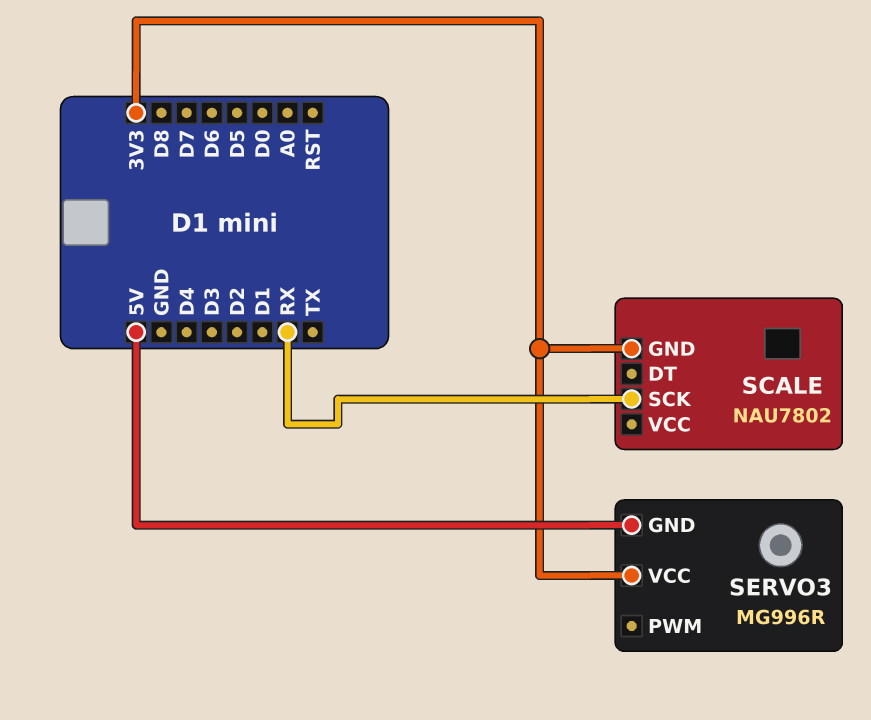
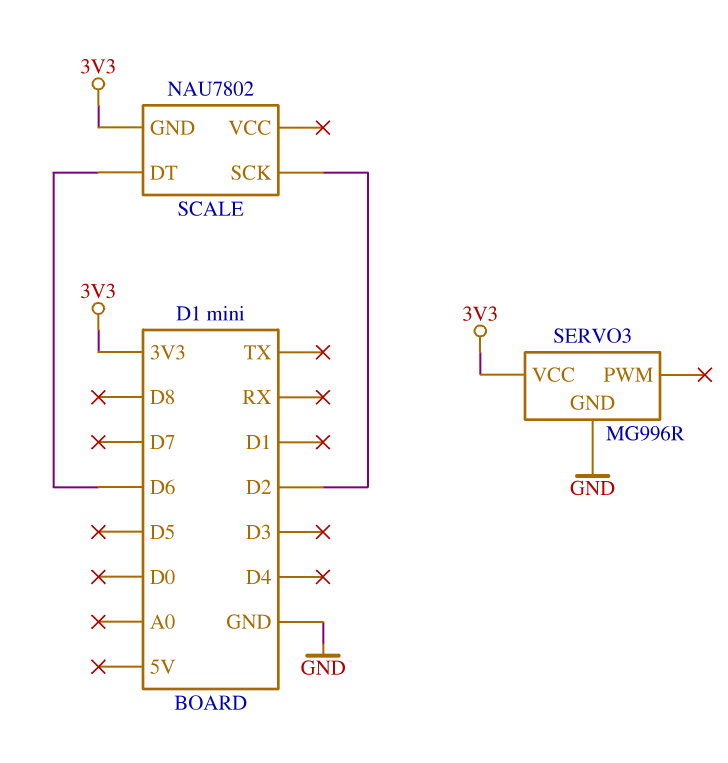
SCALE pin DT: none -> D6
SCALE pin SCK: RX -> D2
SERVO3 pin GND: 5V -> GND

